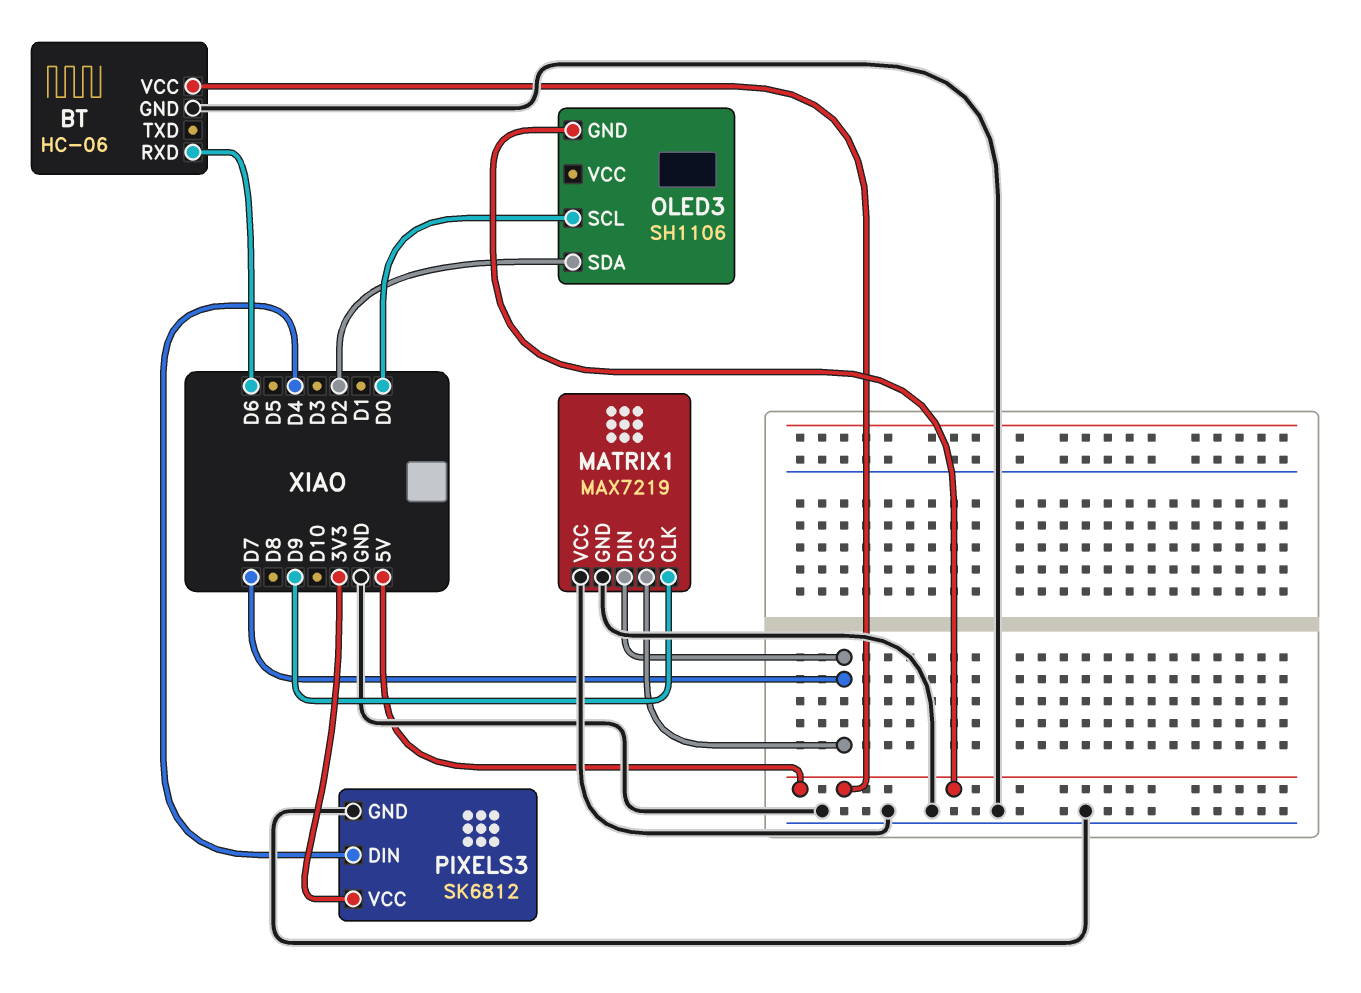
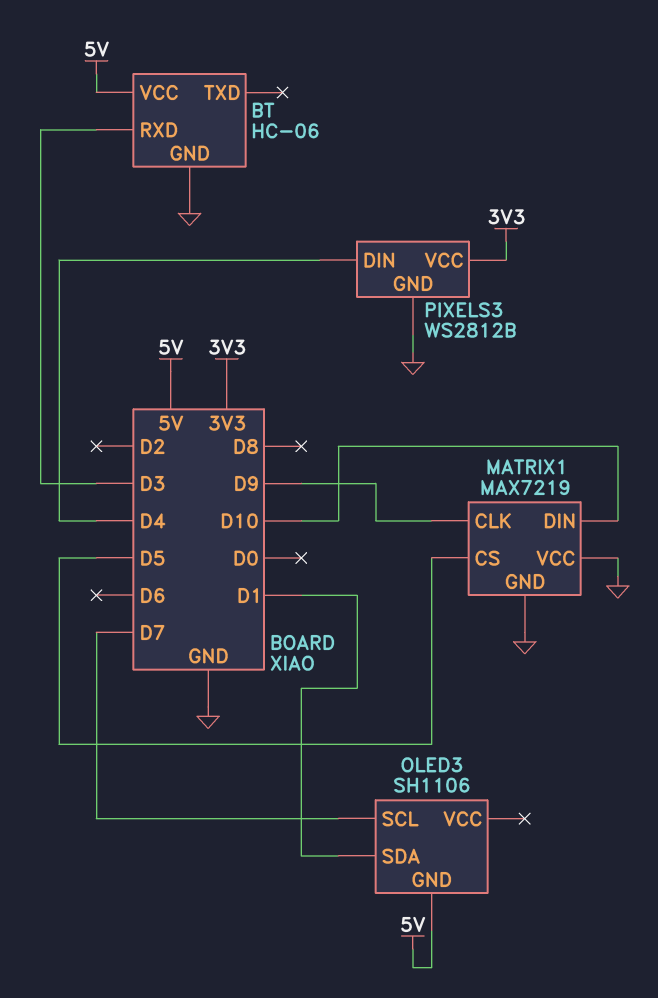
BT pin RXD: D6 -> D3
MATRIX1 pin CS: D7 -> D5
MATRIX1 pin DIN: D7 -> D10
OLED3 pin SCL: D0 -> D7
OLED3 pin SDA: D2 -> D1
PIXELS3: SK6812 -> WS2812B

